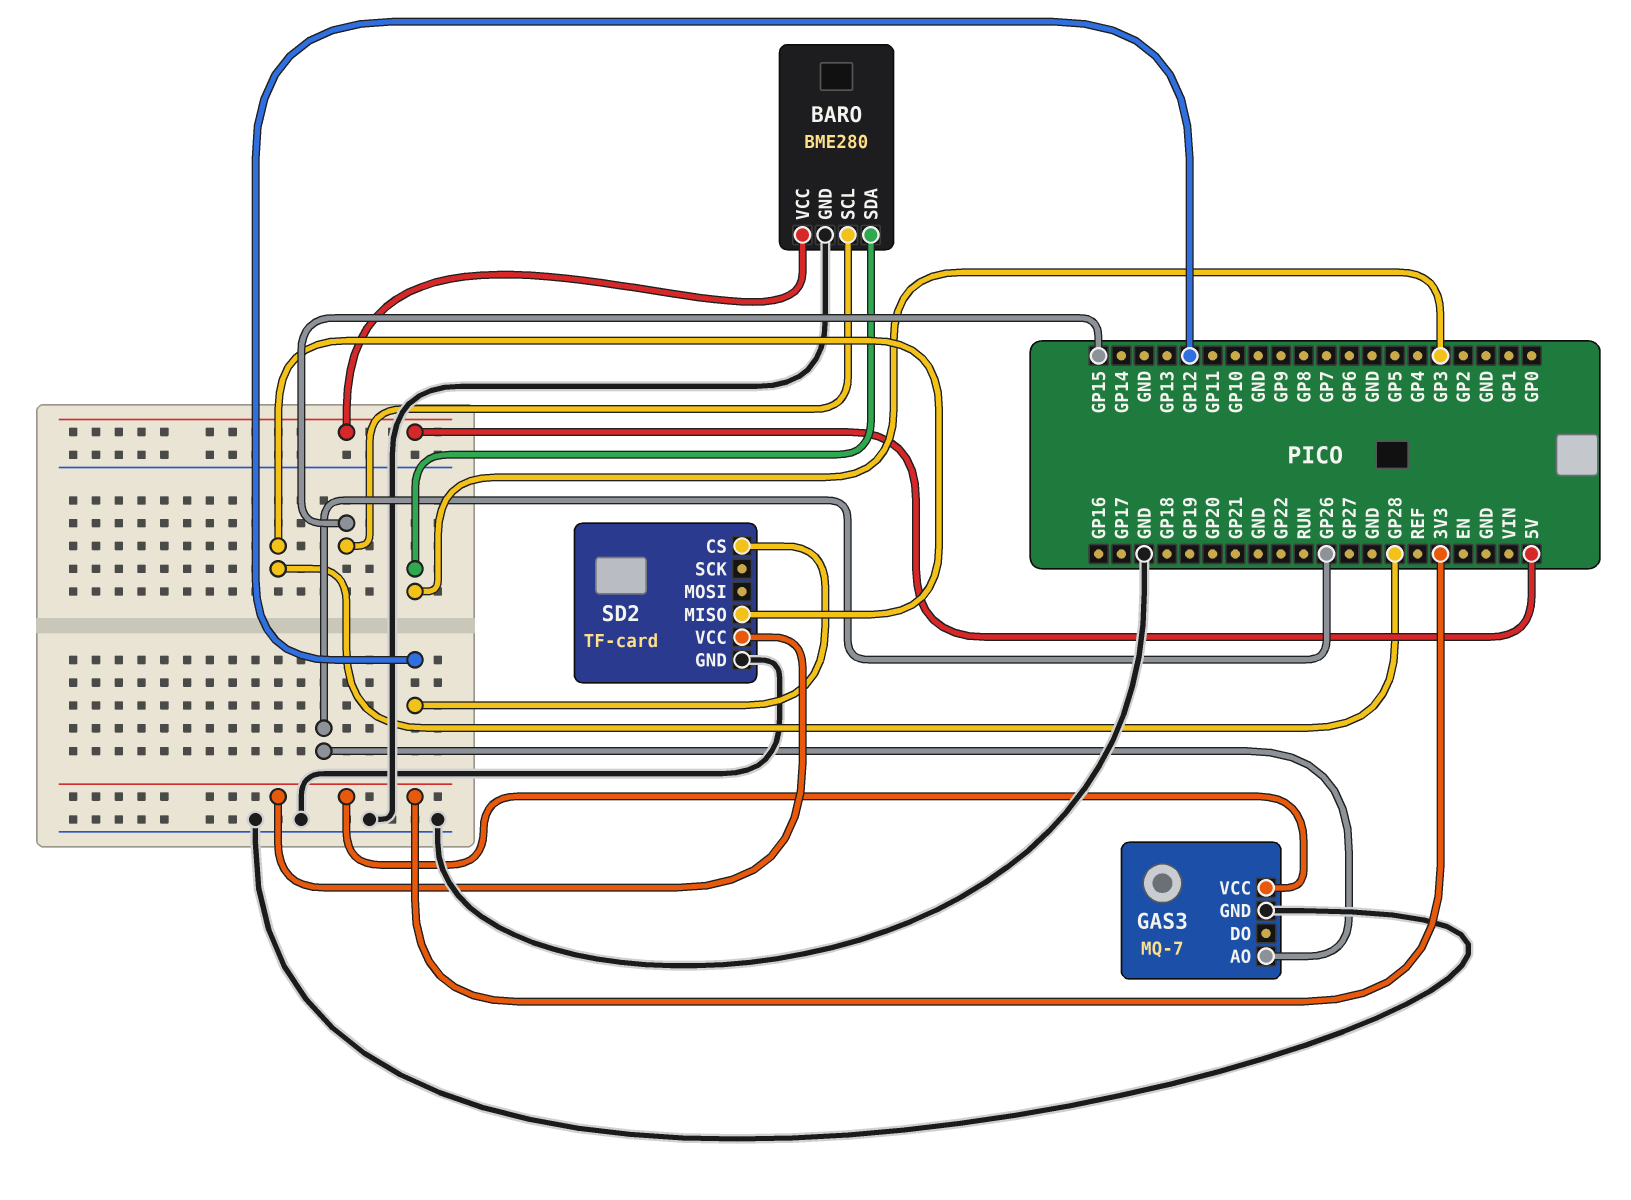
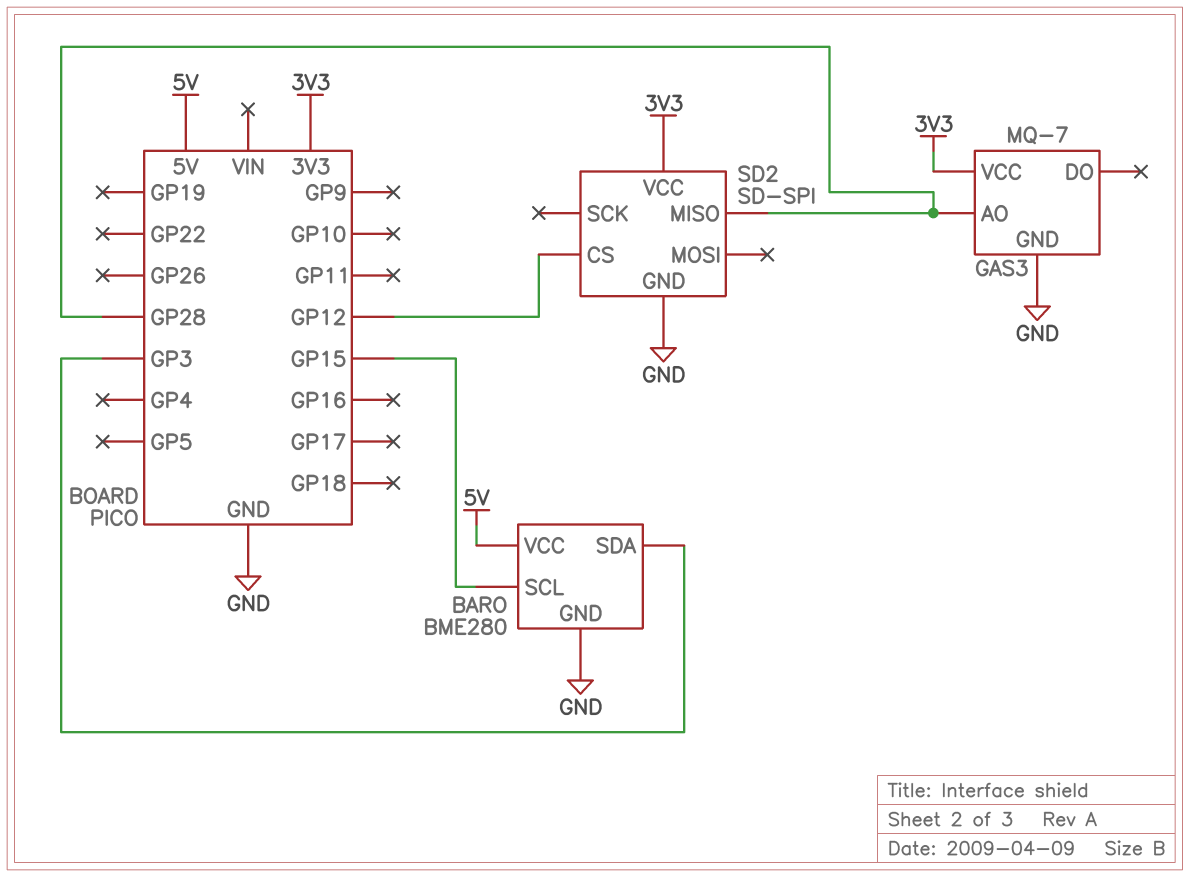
GAS3 pin AO: GP26 -> GP28
SD2: TF-card -> SD-SPI

